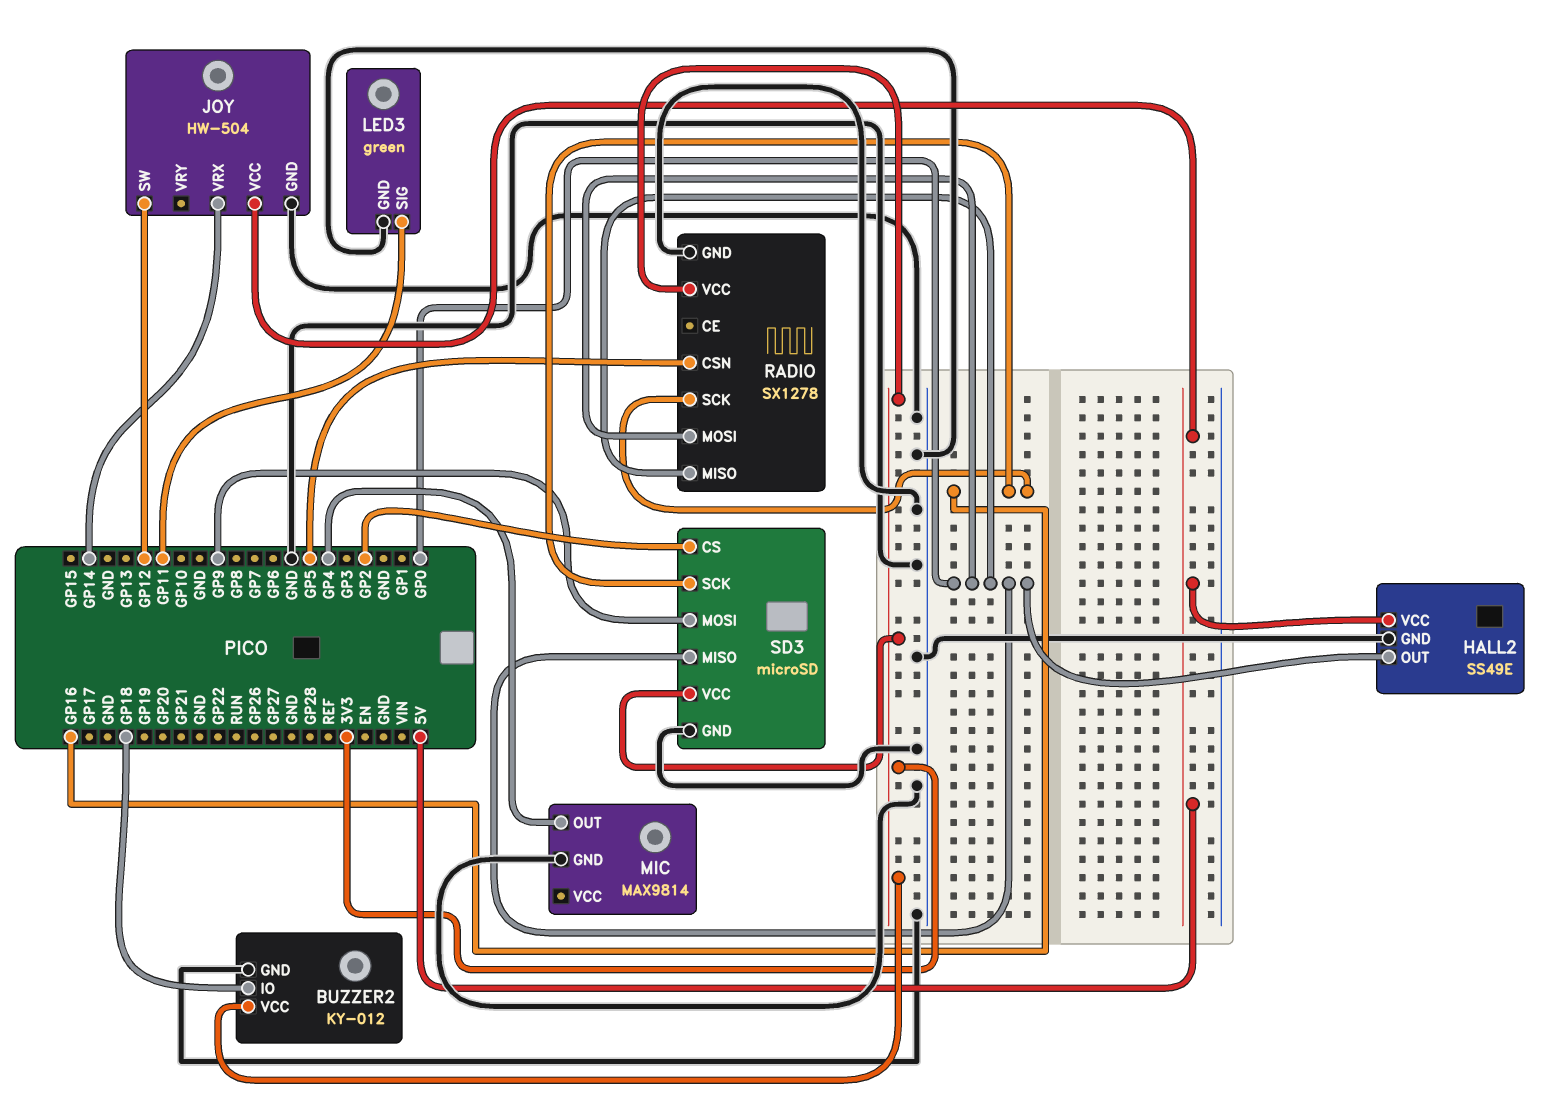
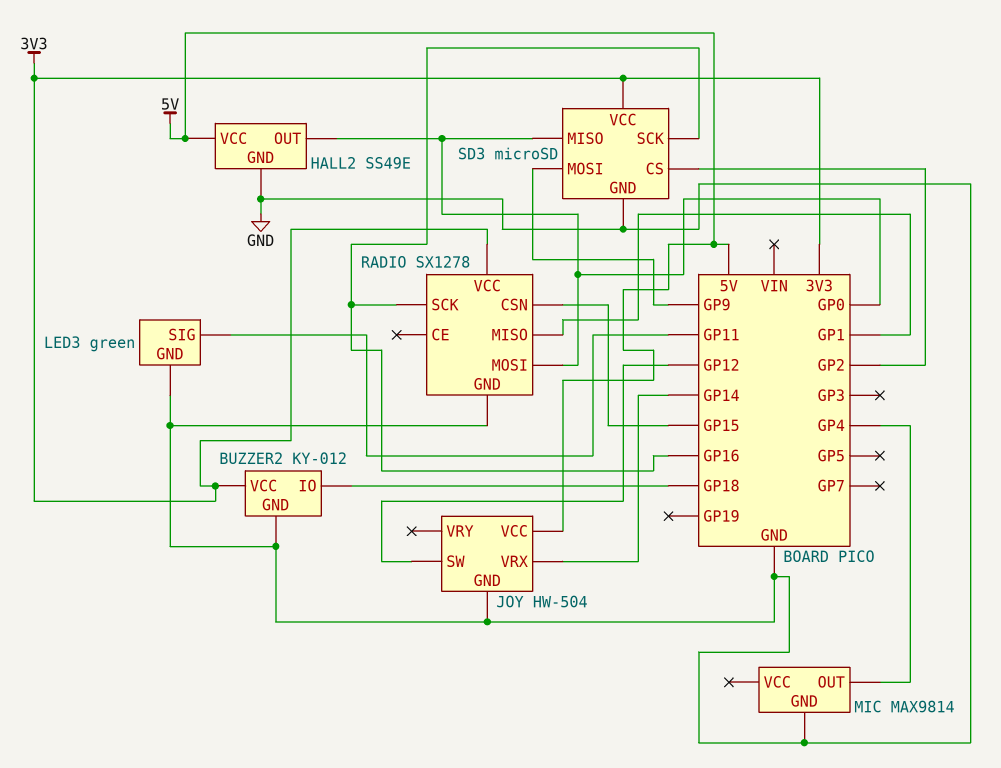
RADIO pin CSN: GP5 -> GP15
RADIO pin MISO: GP0 -> GP1

